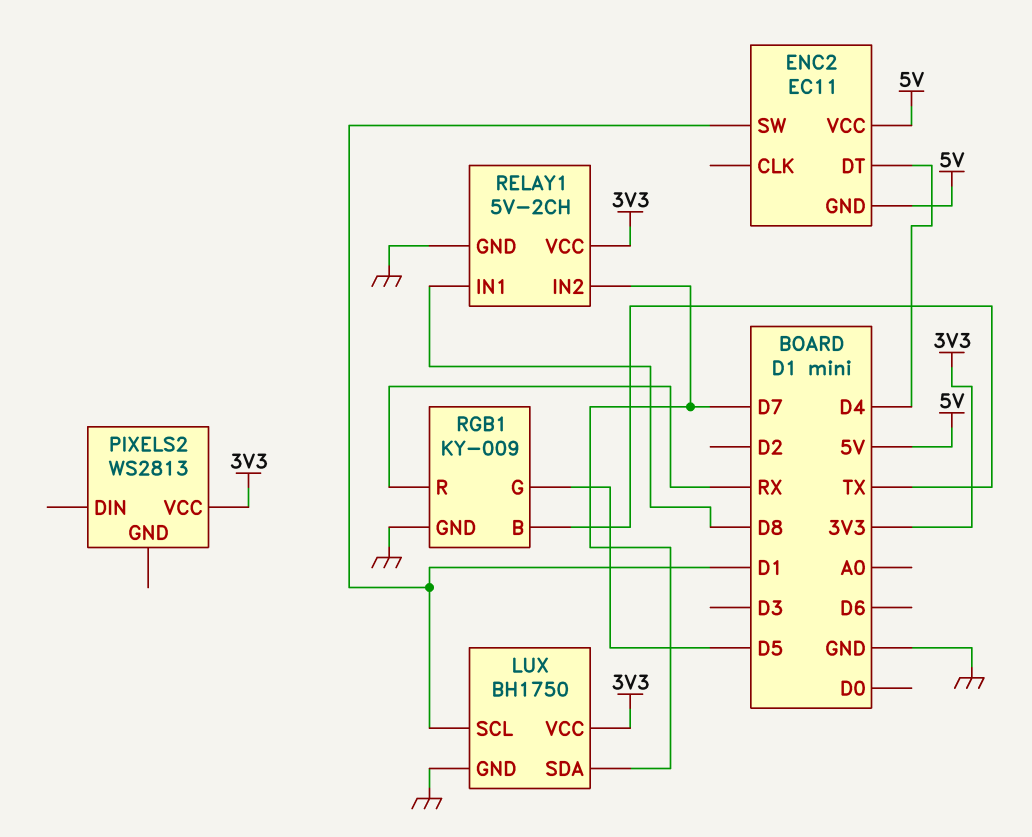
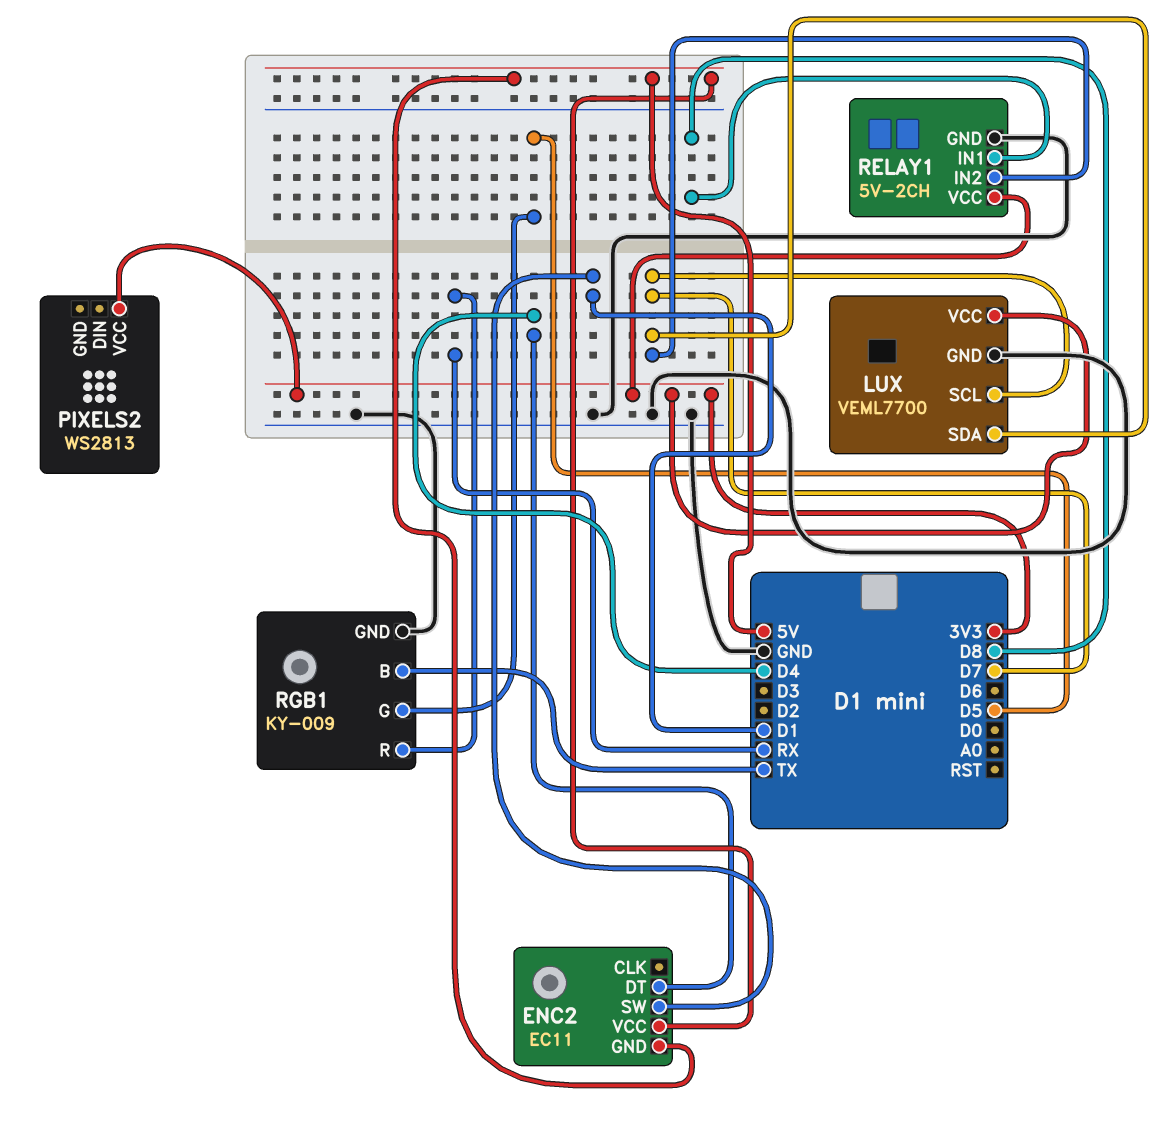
LUX: BH1750 -> VEML7700
LUX pin SCL: D1 -> D7

